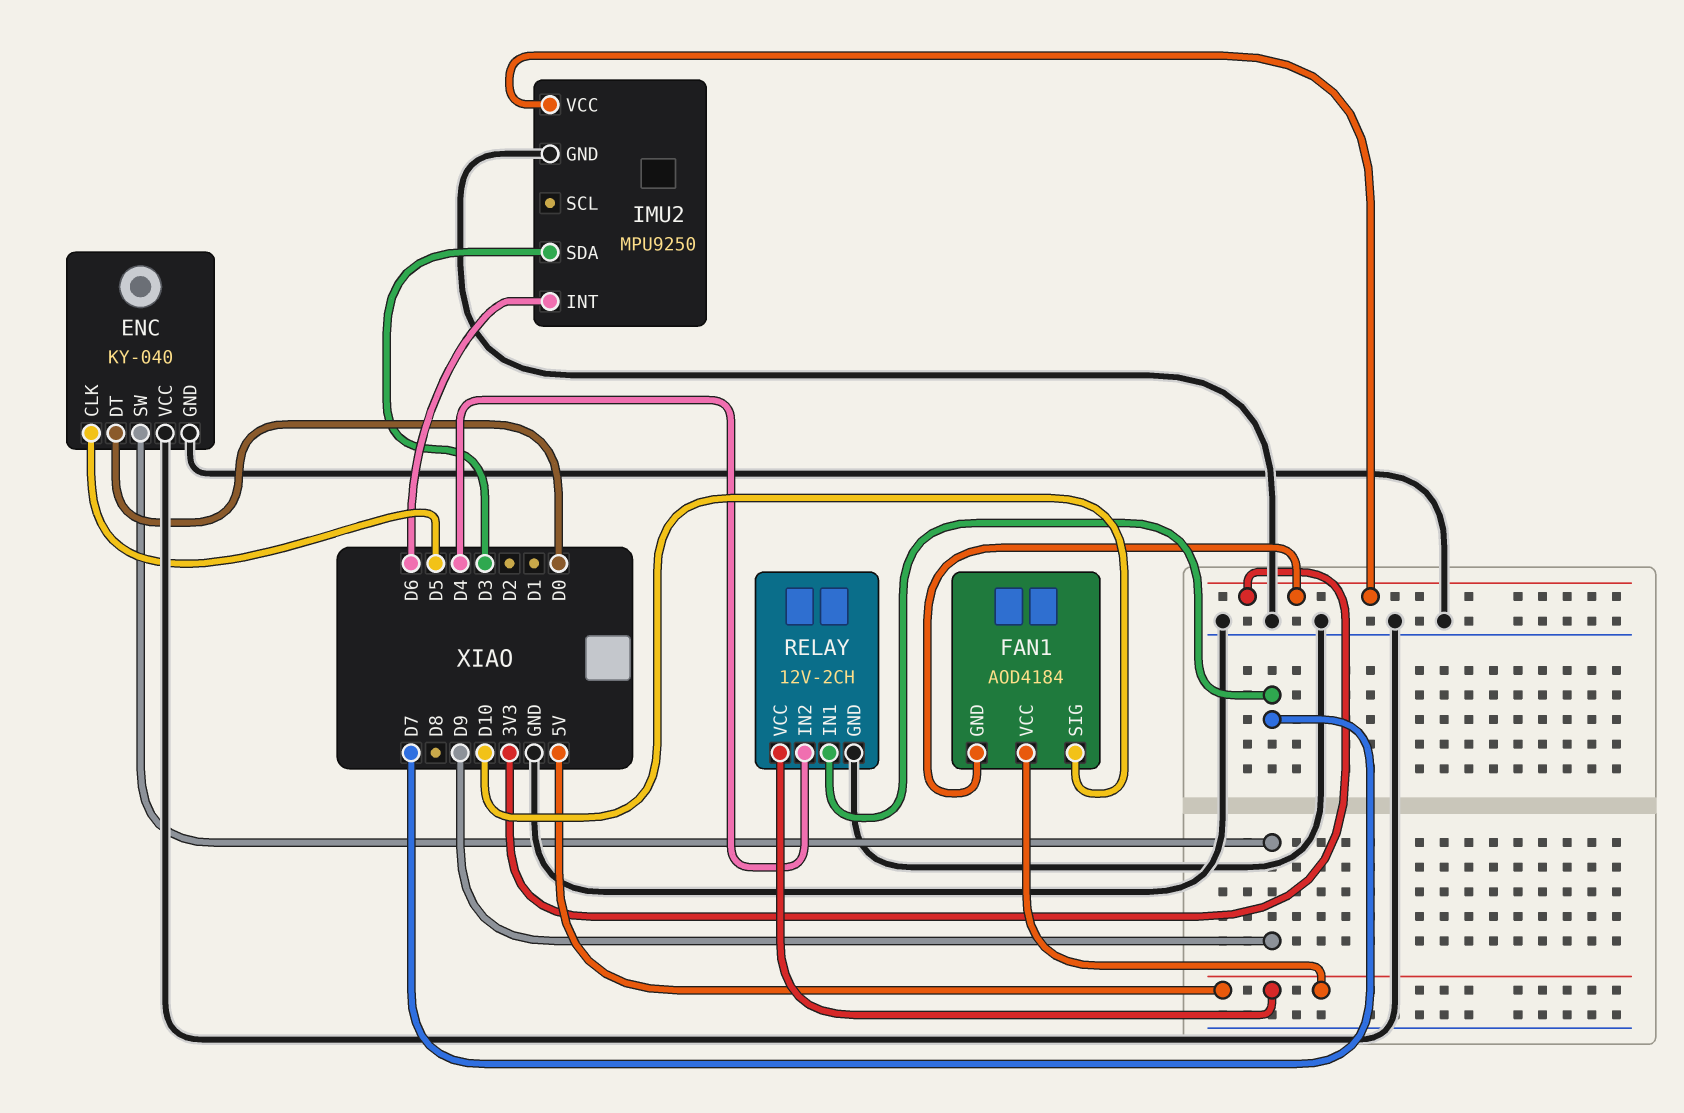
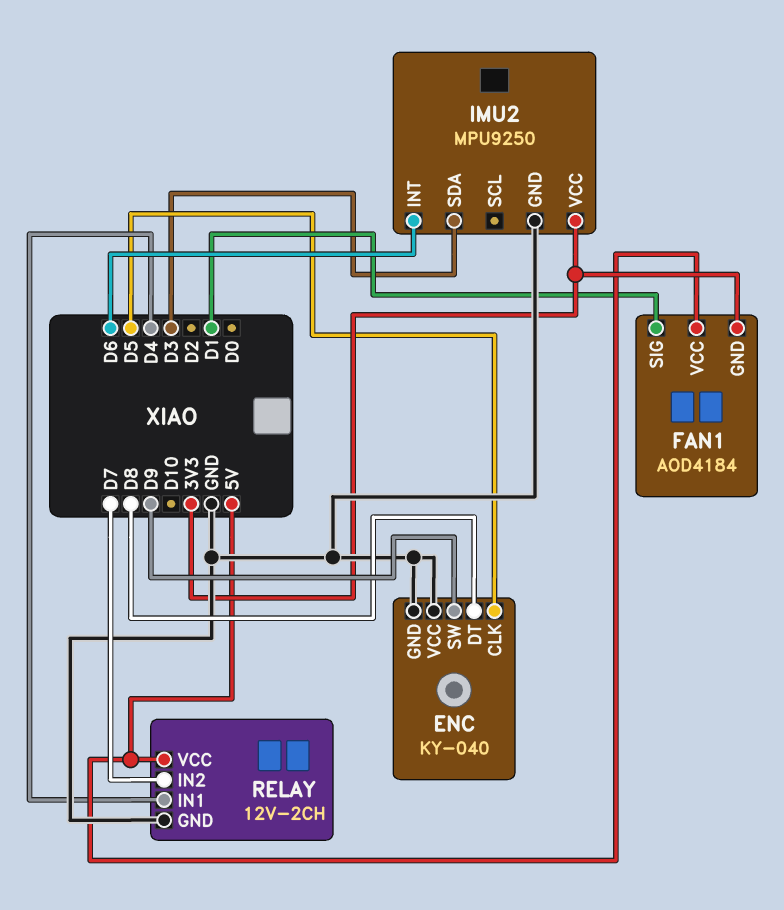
ENC pin DT: D0 -> D8
FAN1 pin SIG: D10 -> D1
RELAY pin IN1: D7 -> D4
RELAY pin IN2: D4 -> D7

